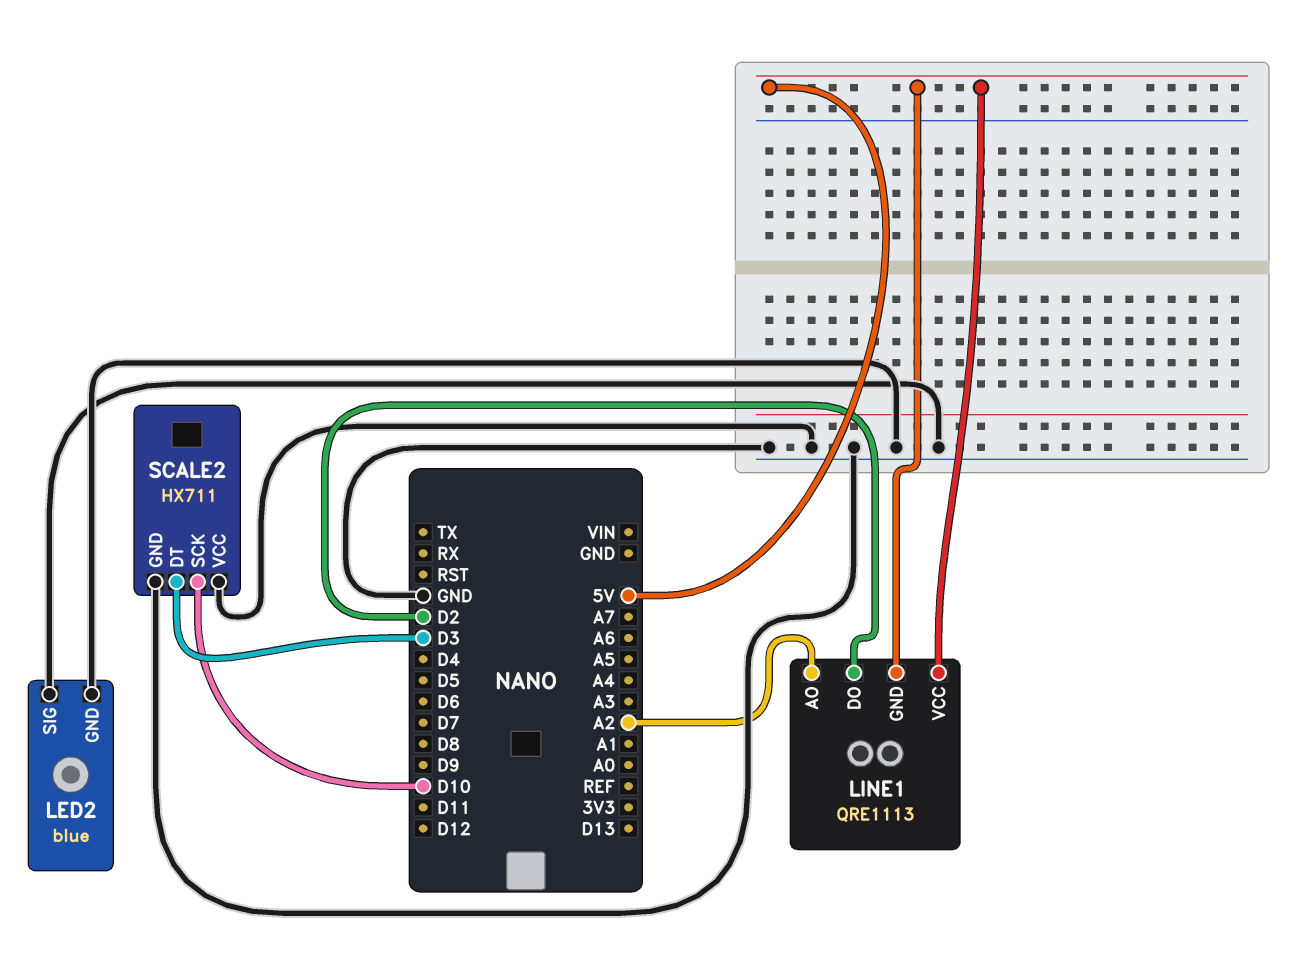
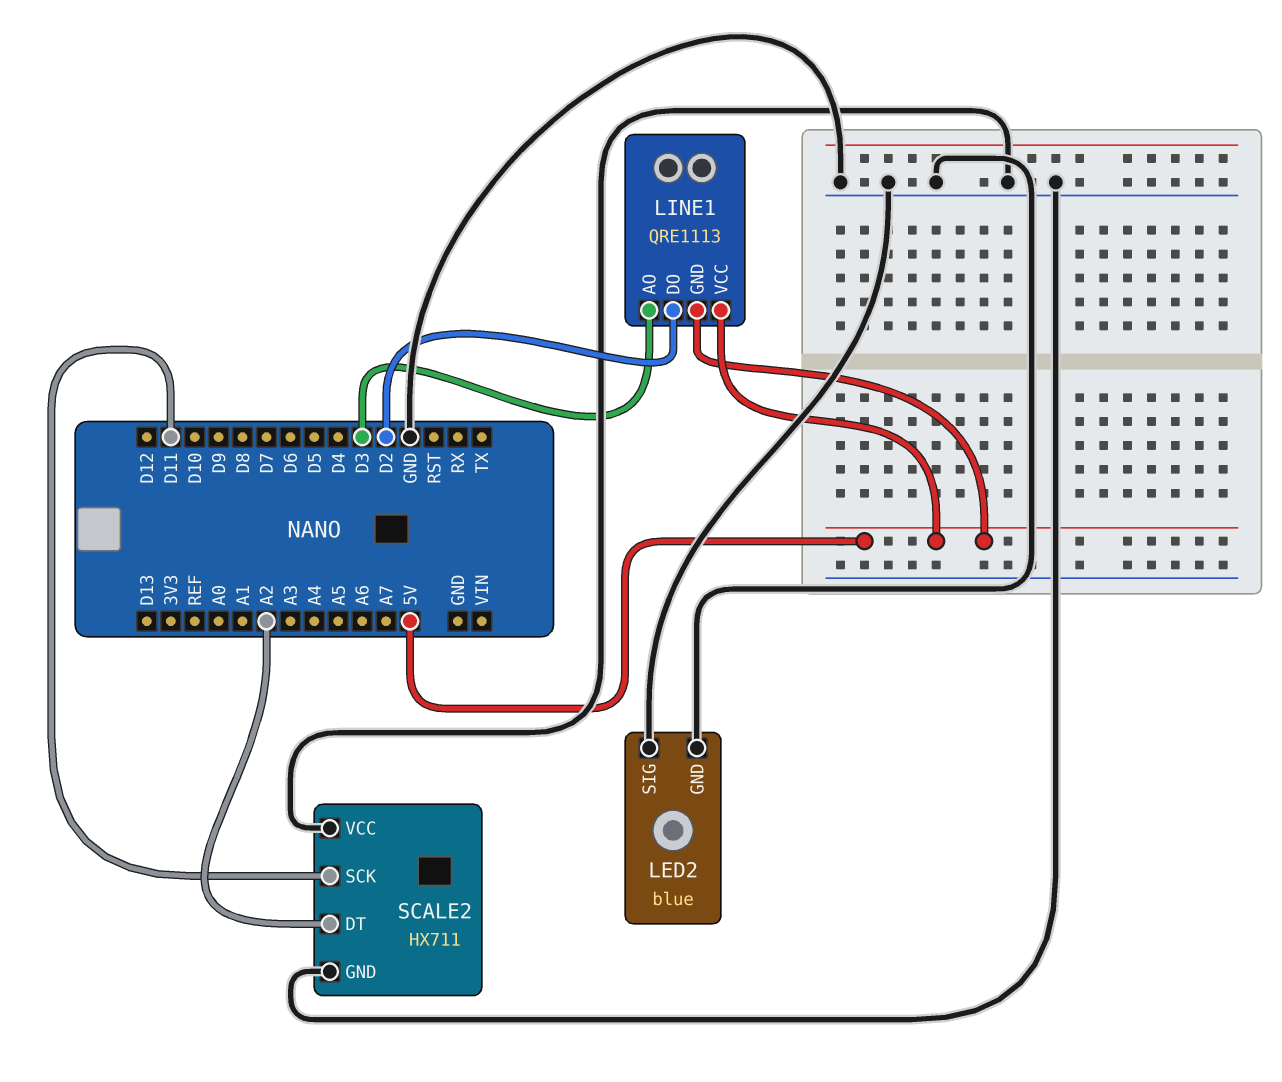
LINE1 pin AO: A2 -> D3
SCALE2 pin DT: D3 -> A2
SCALE2 pin SCK: D10 -> D11

